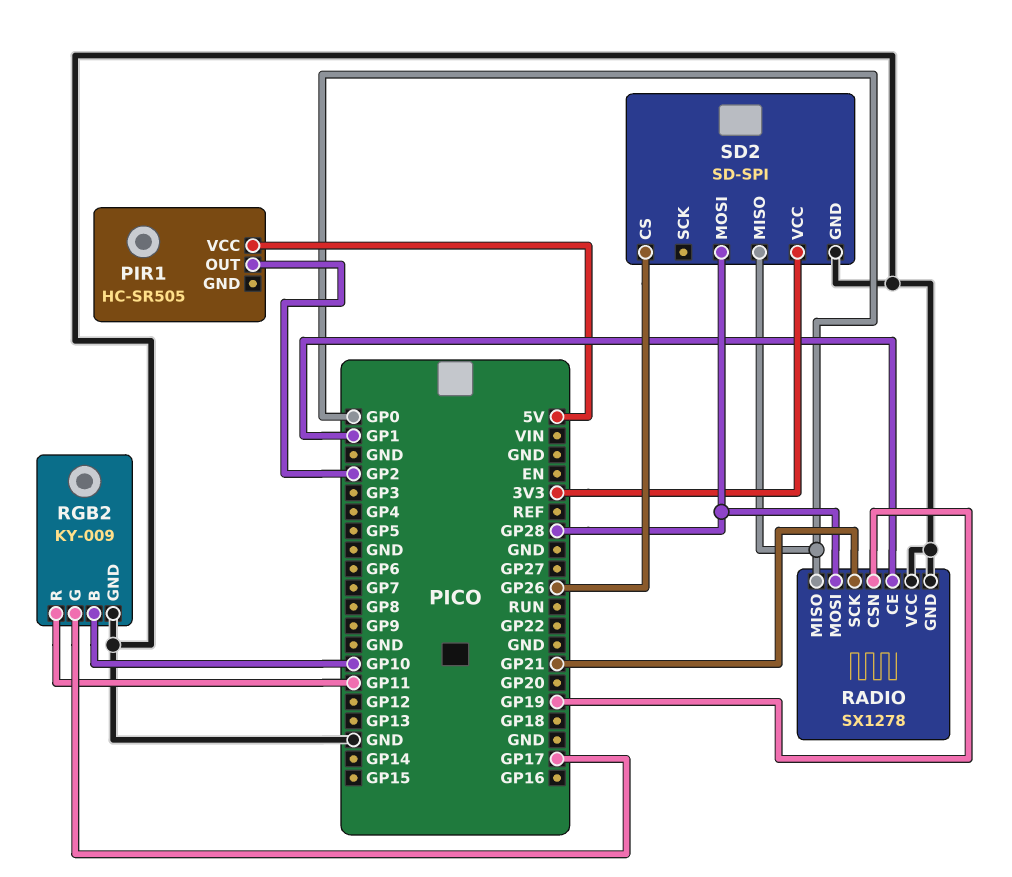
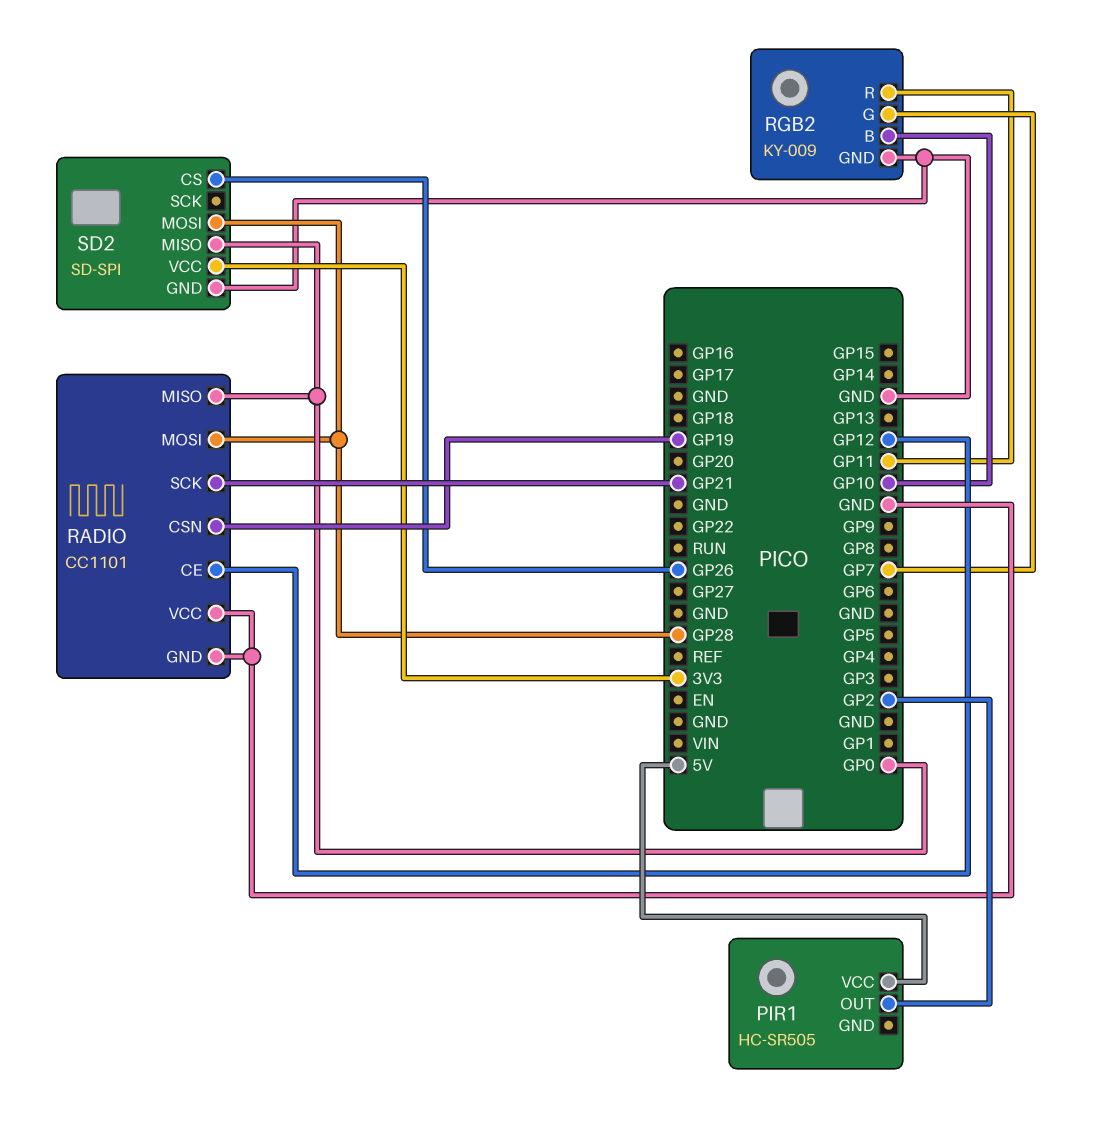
RADIO: SX1278 -> CC1101
RADIO pin CE: GP1 -> GP12
RGB2 pin G: GP17 -> GP7

